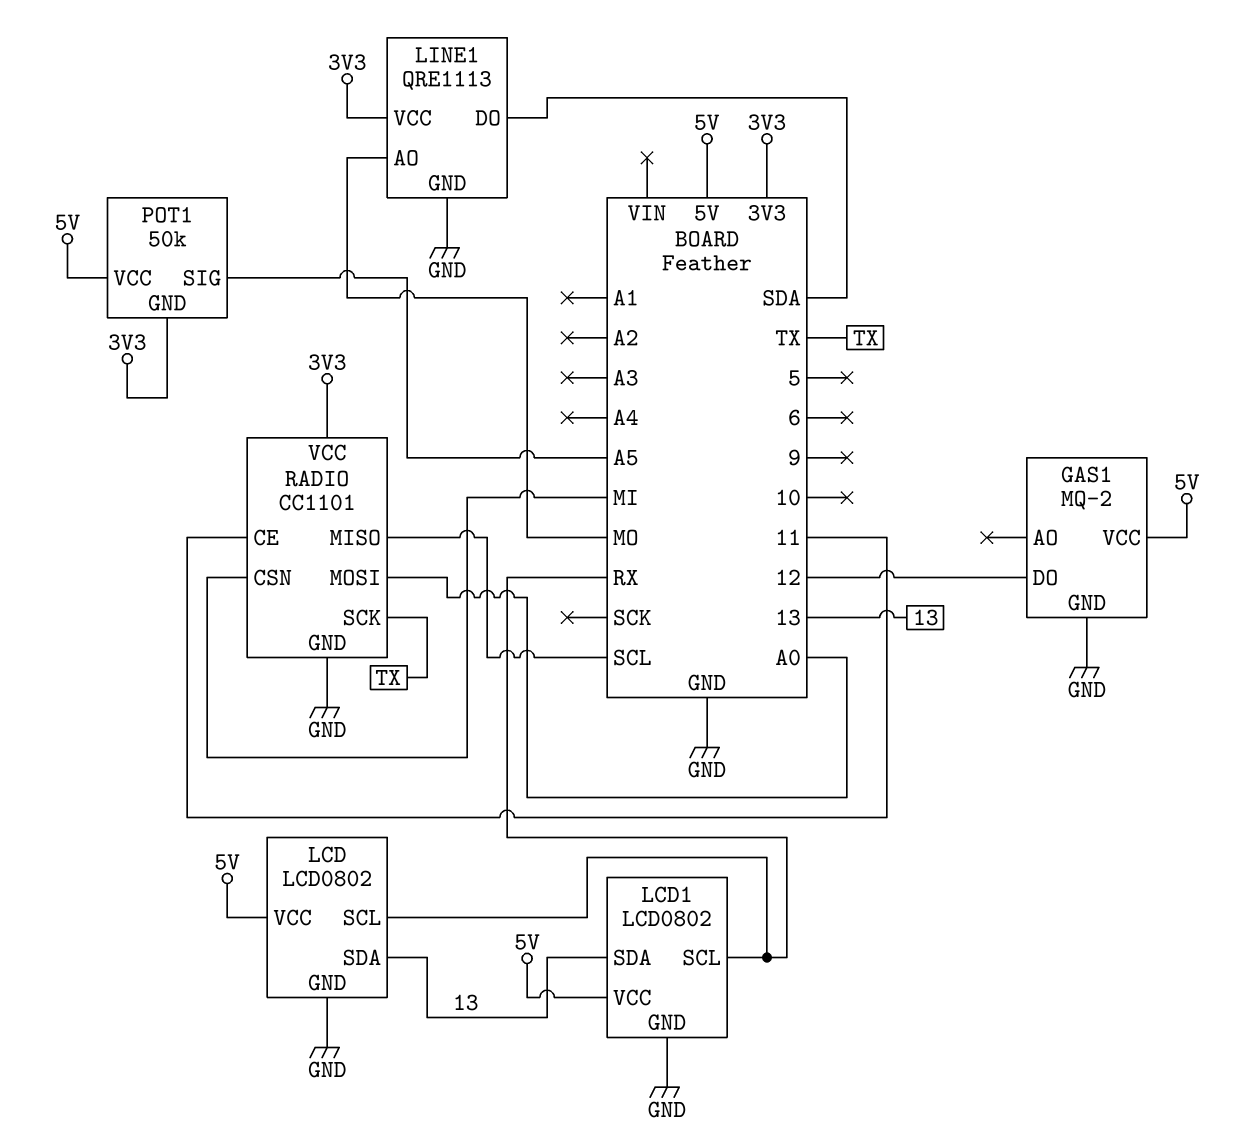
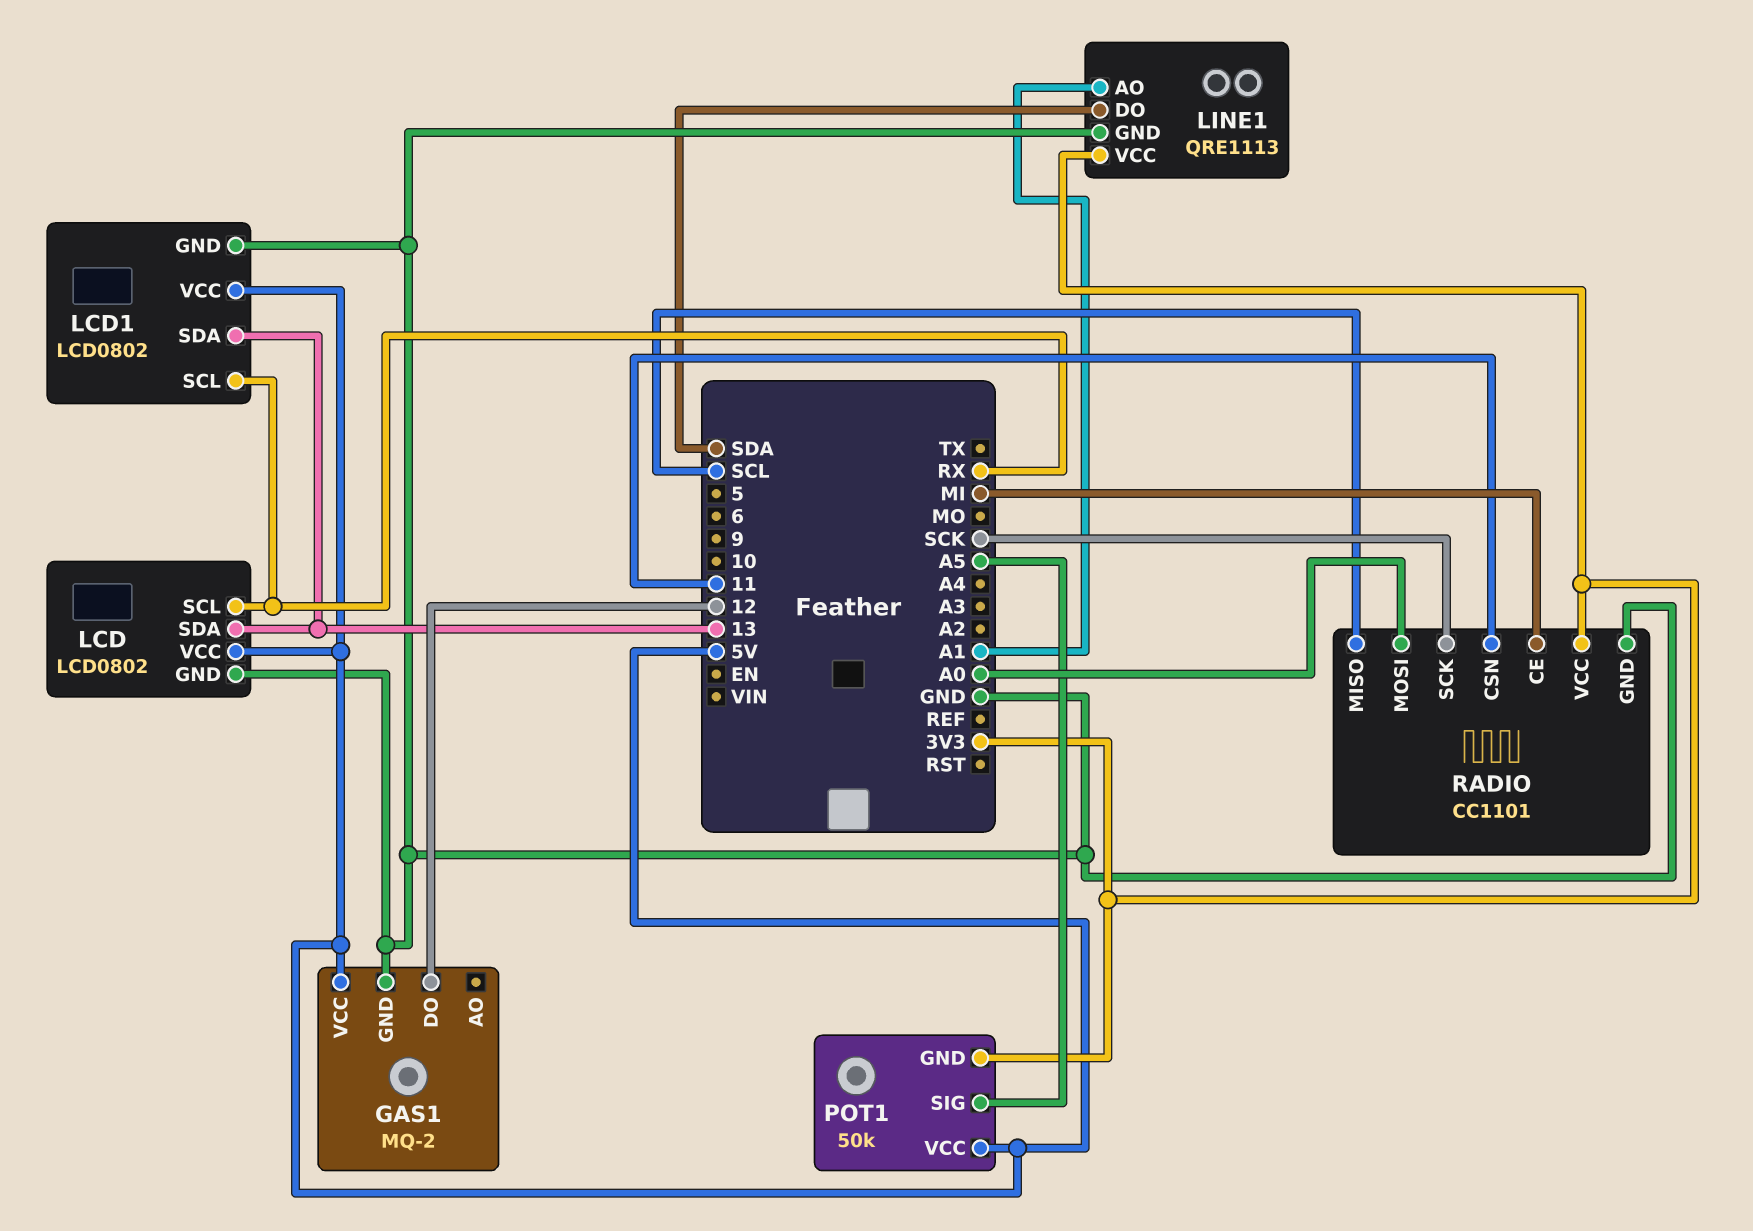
LINE1 pin AO: MO -> A1
RADIO pin CE: 11 -> MI
RADIO pin CSN: MI -> 11
RADIO pin SCK: TX -> SCK

